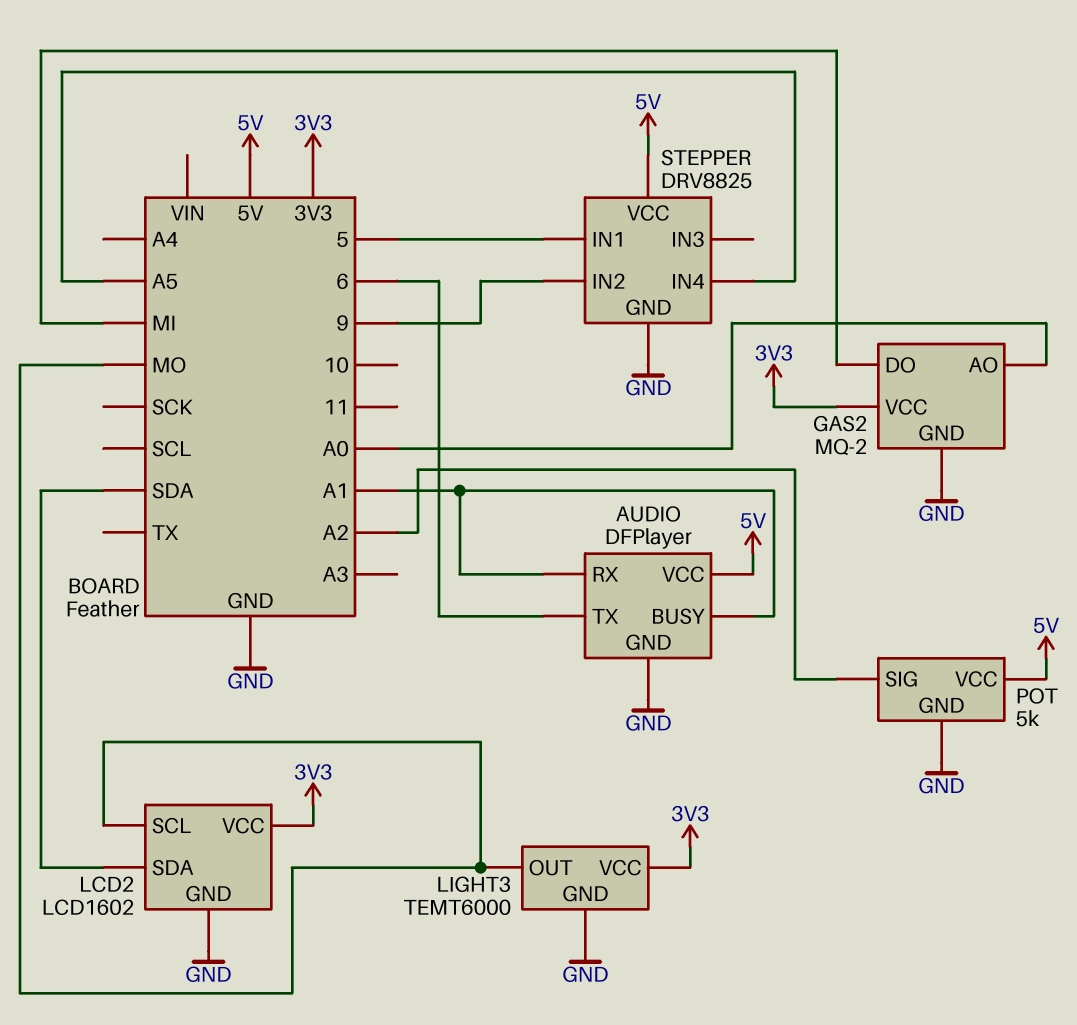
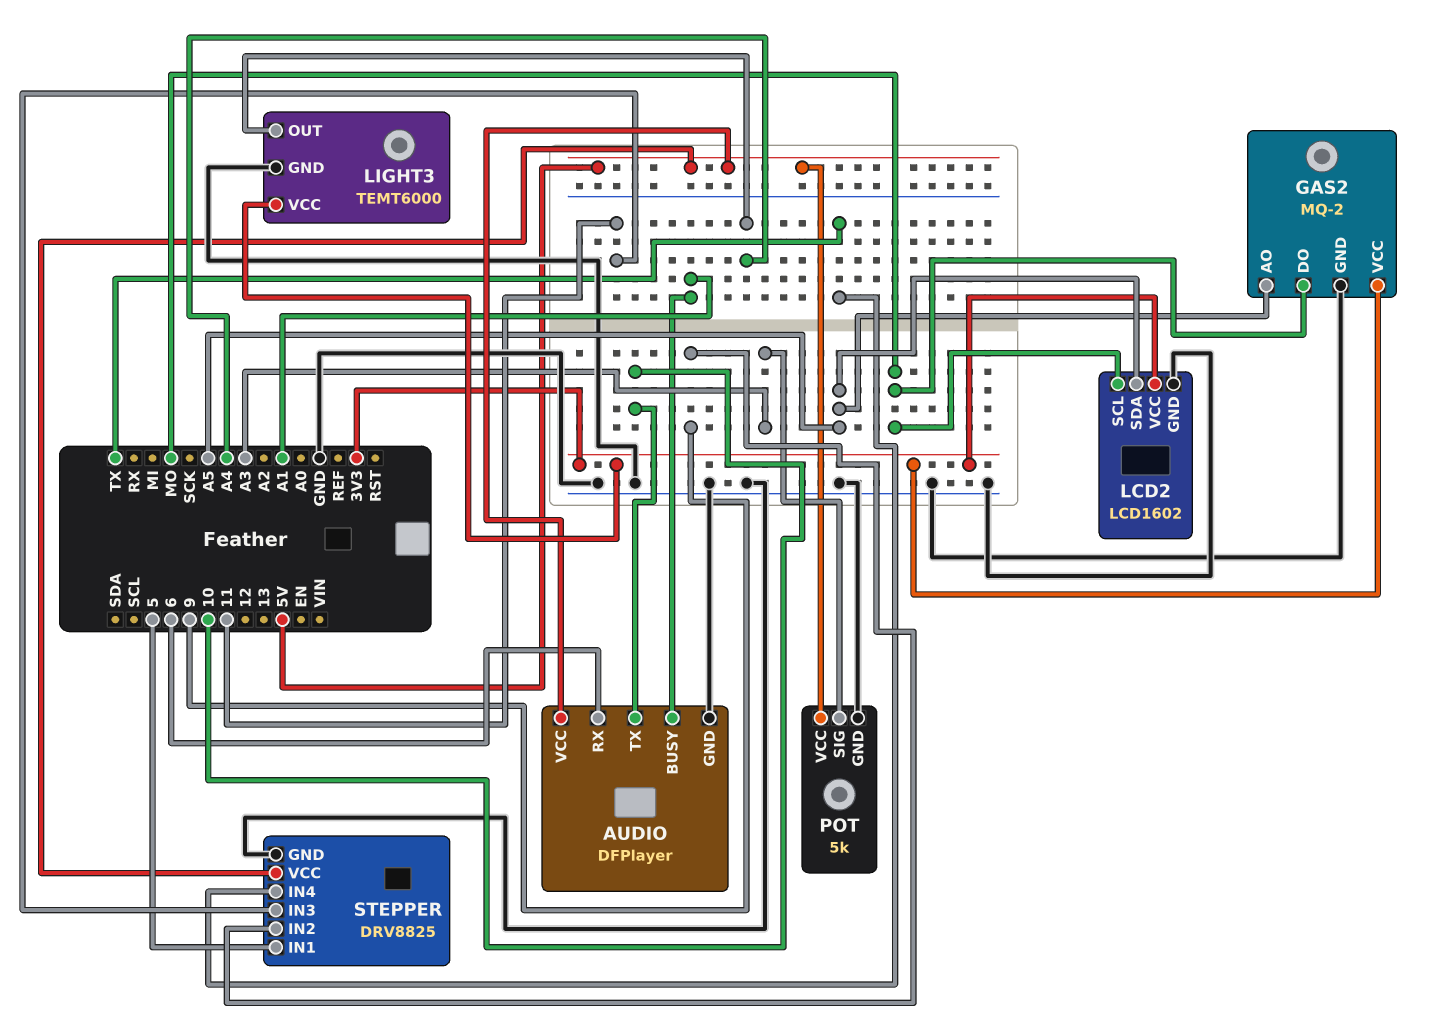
AUDIO pin RX: A1 -> 6
AUDIO pin TX: 6 -> 10
GAS2 pin AO: A0 -> A5
GAS2 pin DO: MI -> MO
LCD2 pin SDA: SDA -> A5
LIGHT3 pin OUT: MO -> A4
POT pin SIG: A2 -> A3
STEPPER pin IN3: none -> 11
STEPPER pin IN4: A5 -> TX

